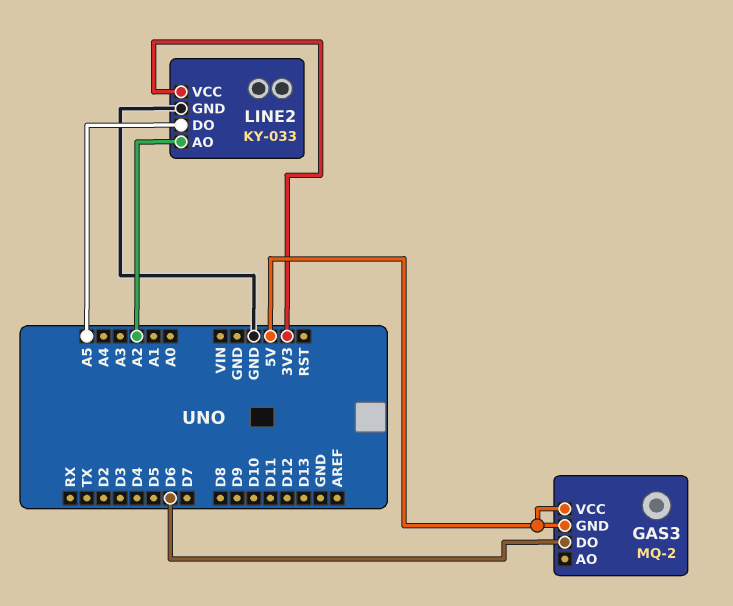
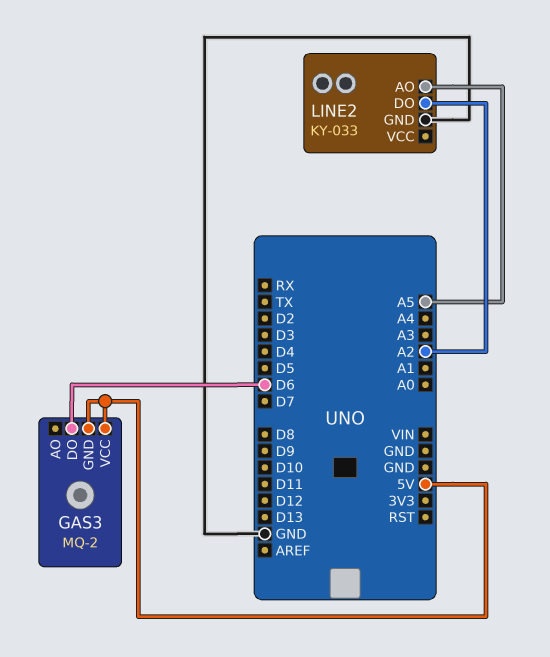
LINE2 pin AO: A2 -> A5
LINE2 pin DO: A5 -> A2
LINE2 pin VCC: 3V3 -> none

